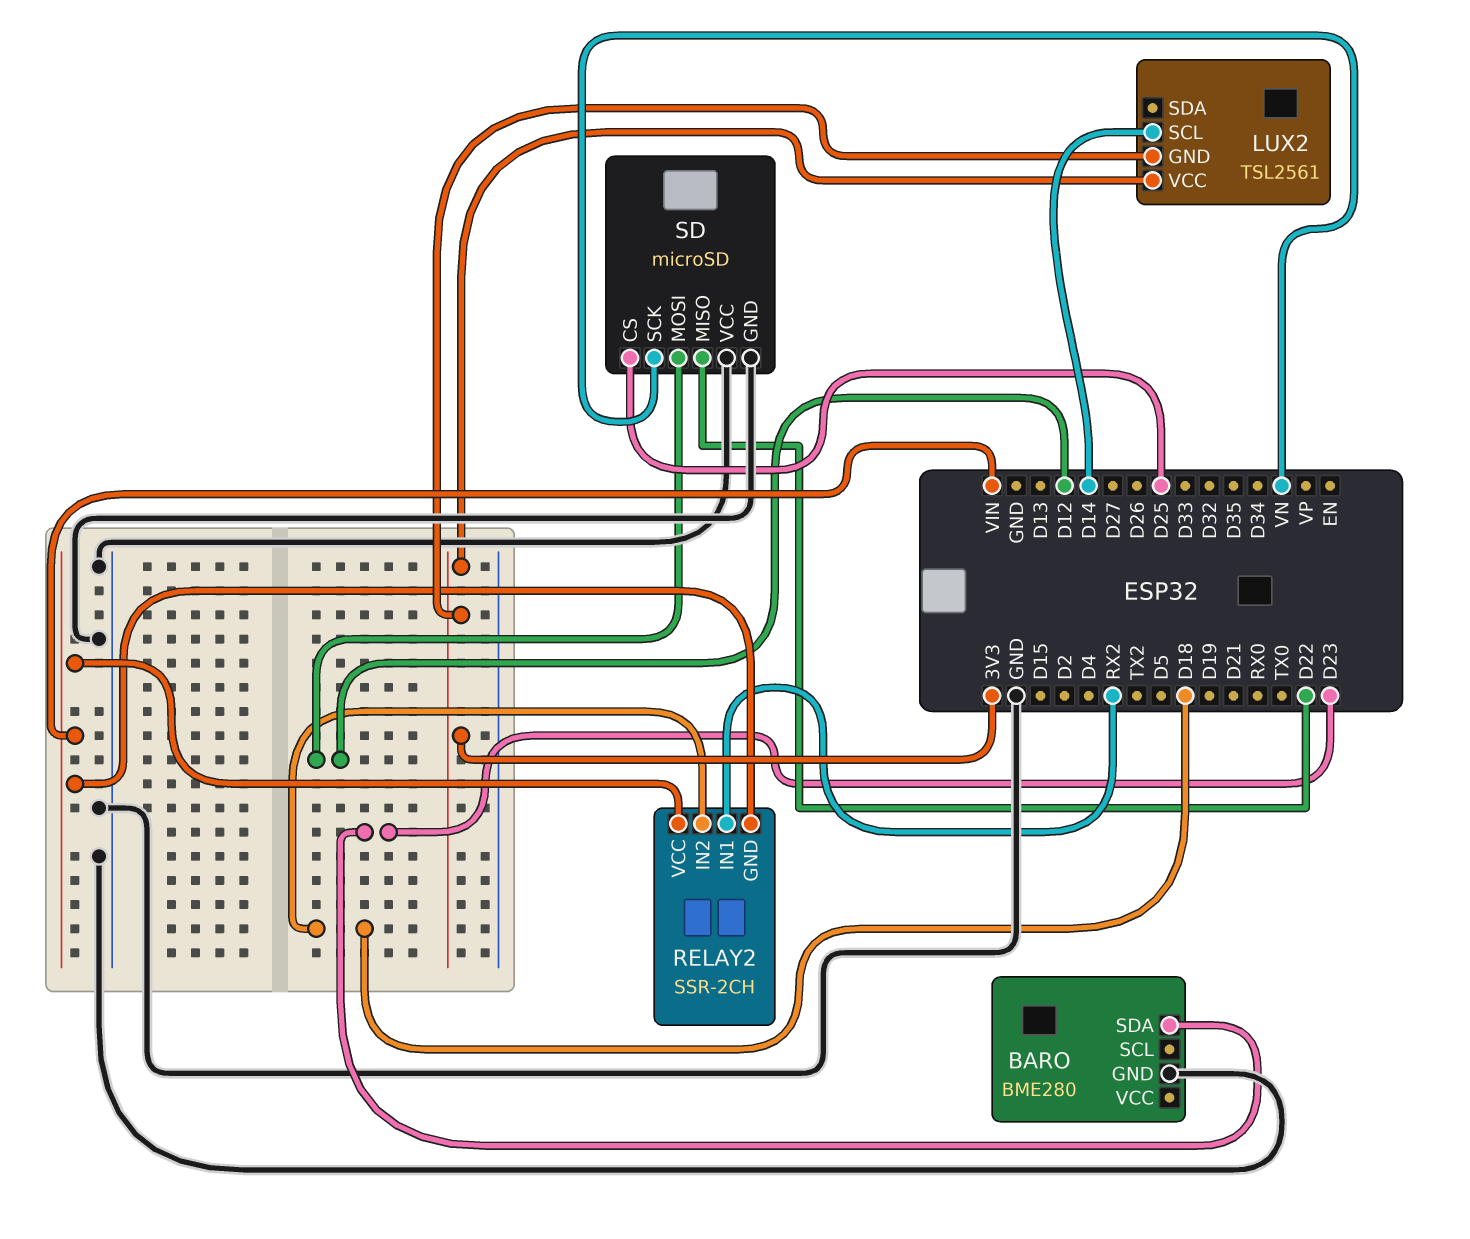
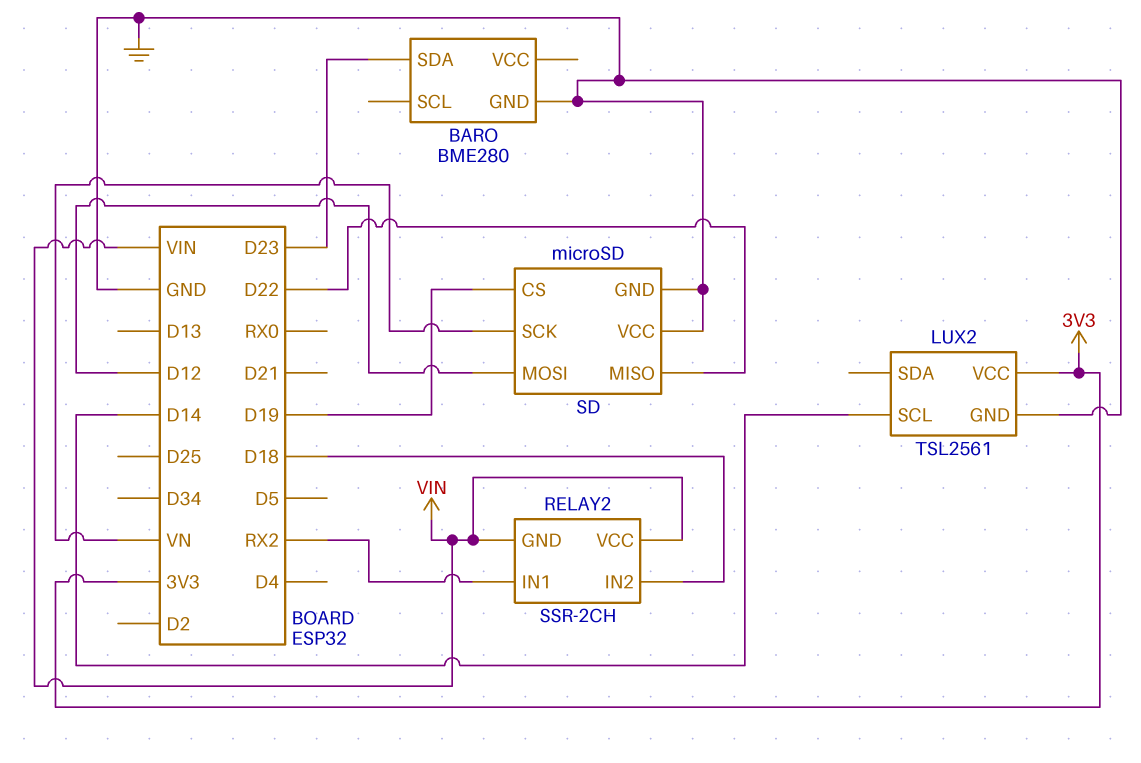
LUX2 pin GND: 3V3 -> GND
SD pin CS: D25 -> D19

